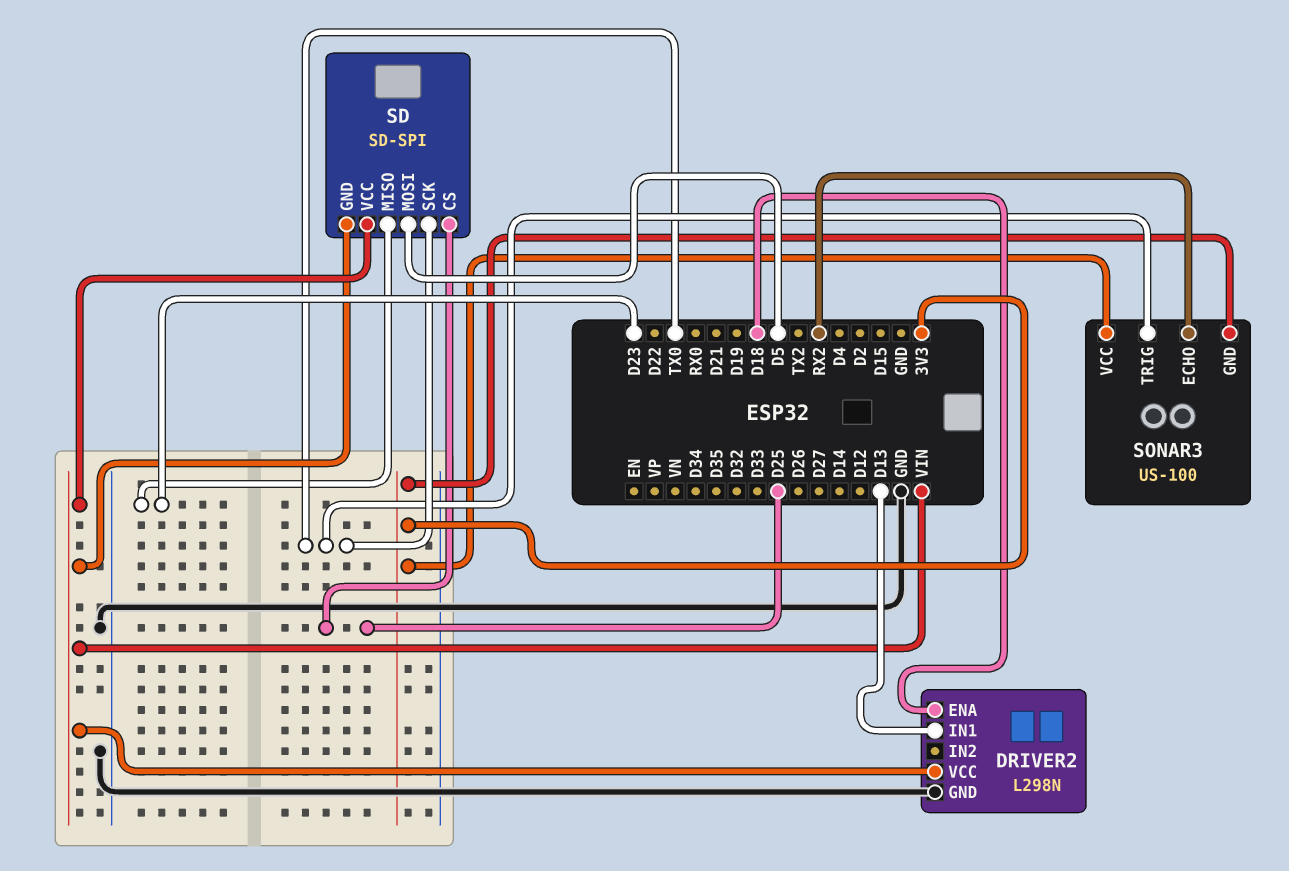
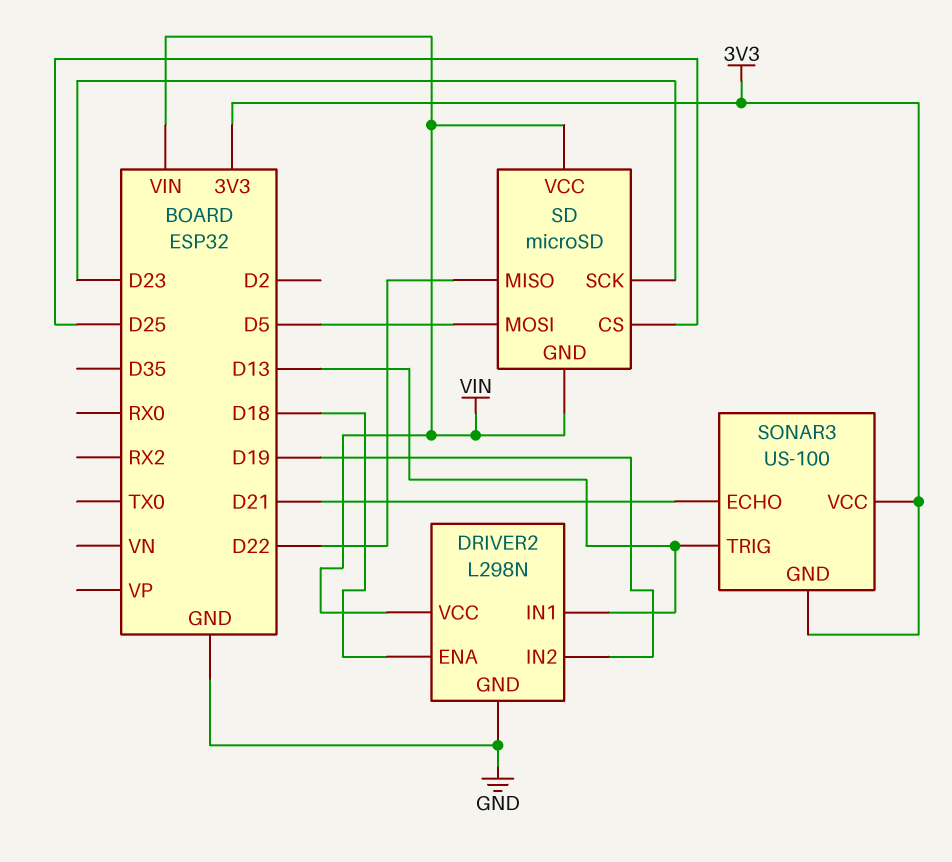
DRIVER2 pin IN2: none -> D19
SD: SD-SPI -> microSD
SD pin MISO: D23 -> D22
SD pin SCK: TX0 -> D23
SONAR3 pin ECHO: RX2 -> D21
SONAR3 pin TRIG: TX0 -> D13

